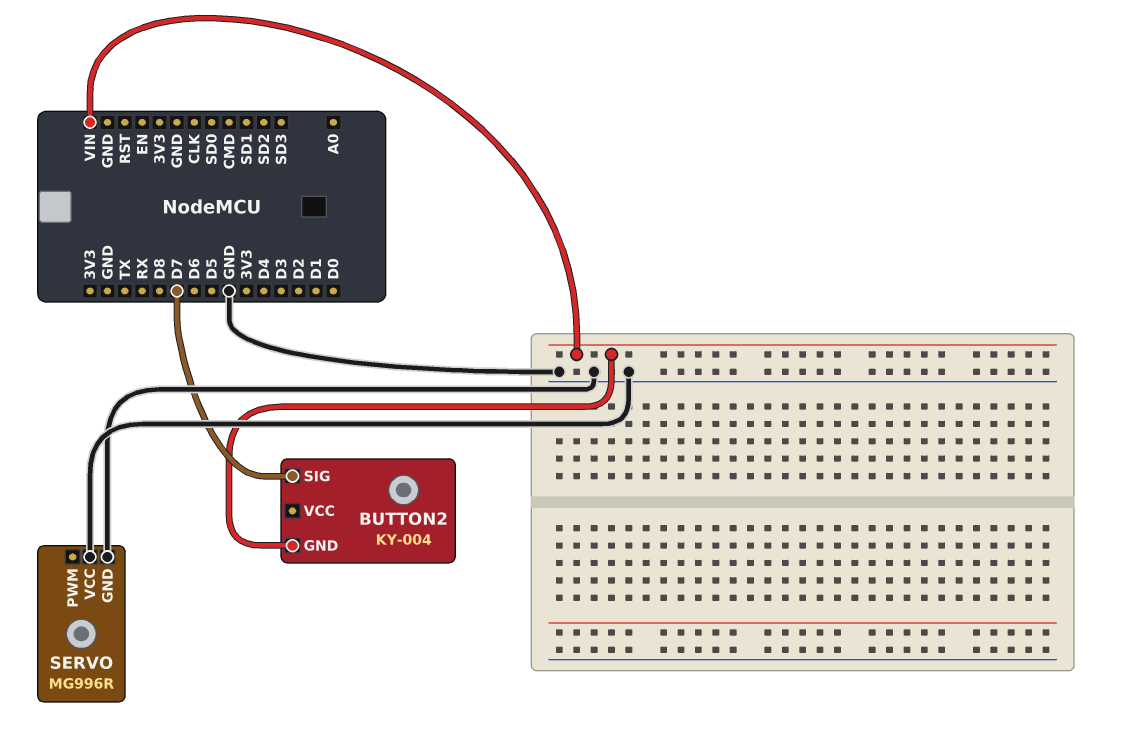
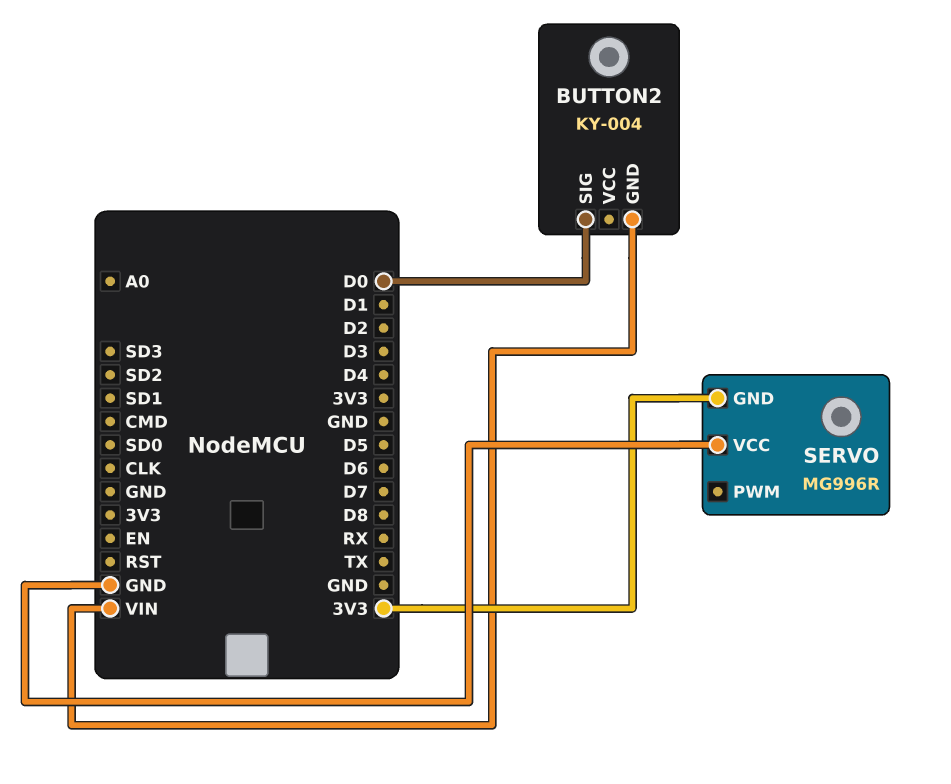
BUTTON2 pin SIG: D7 -> D0
SERVO pin GND: GND -> 3V3

